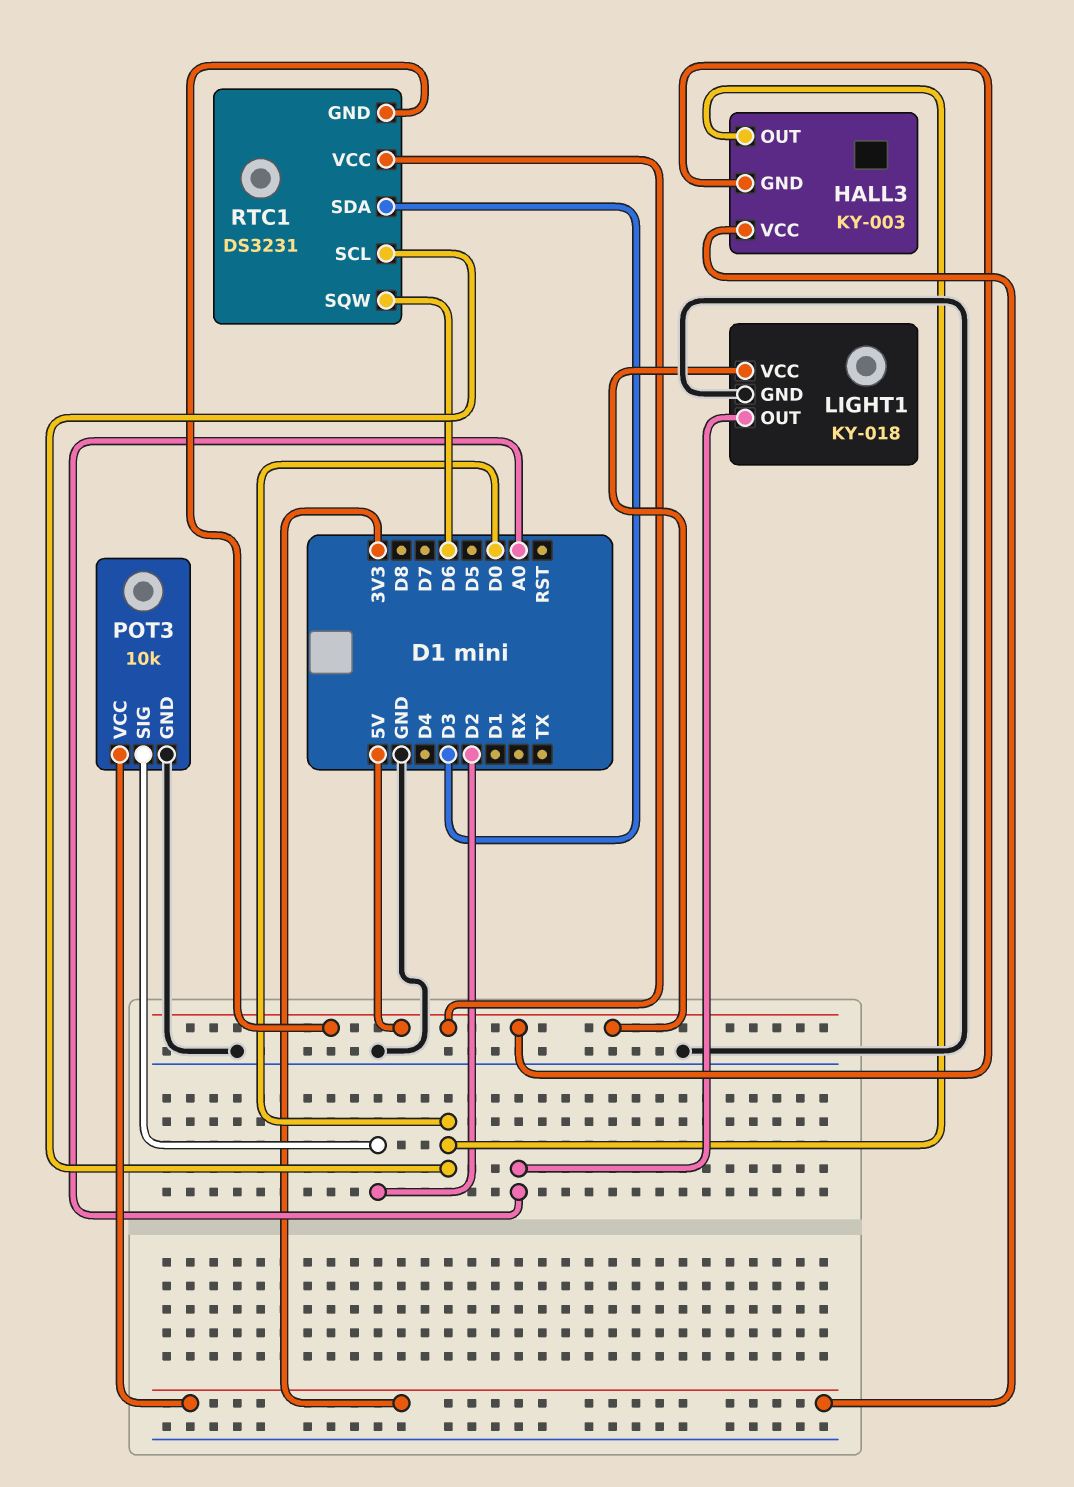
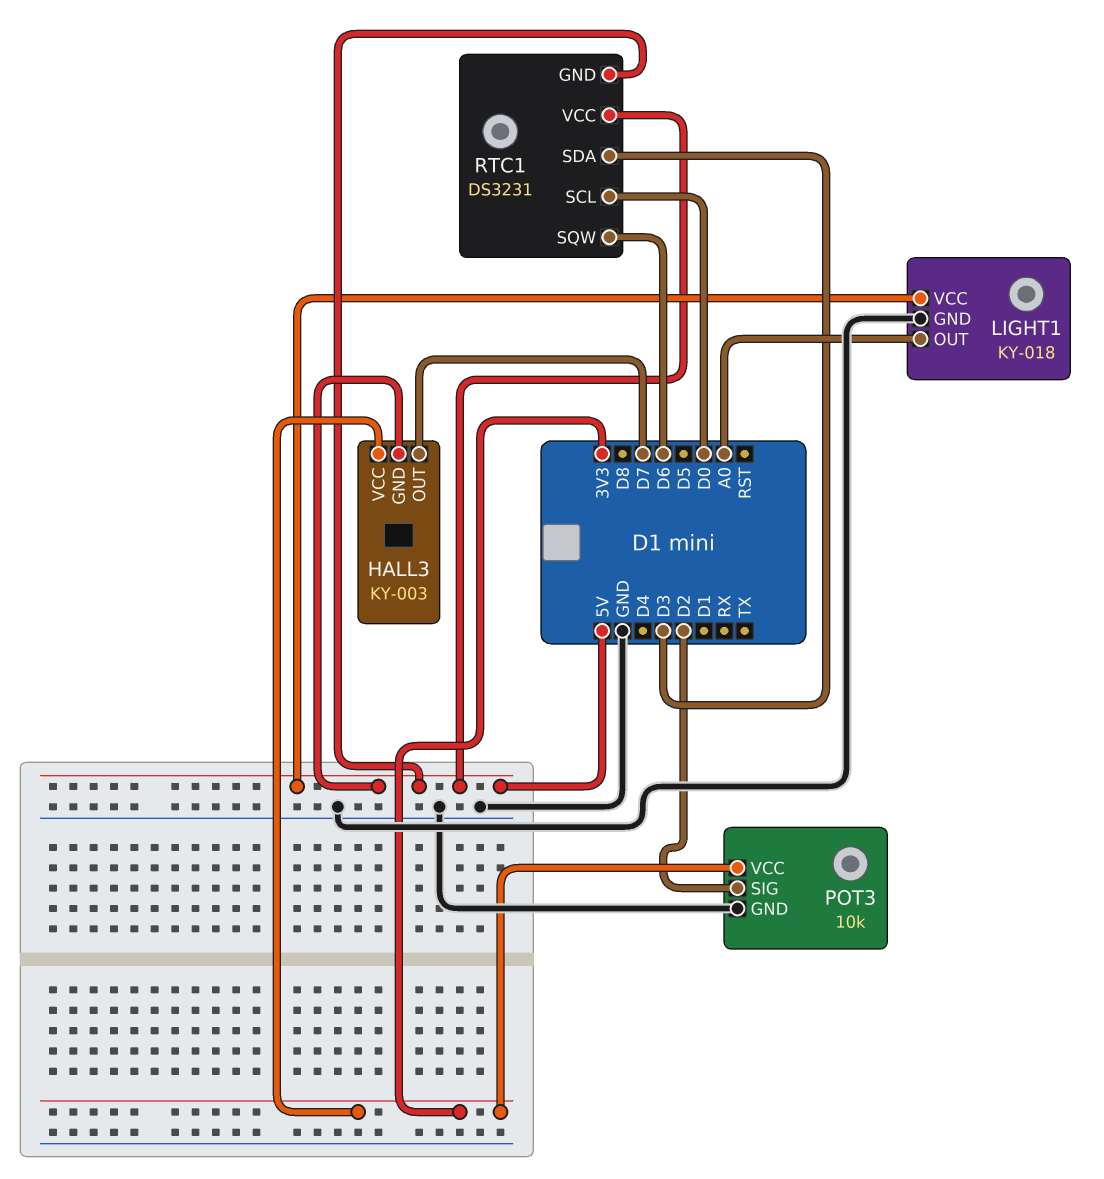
HALL3 pin OUT: D0 -> D7

